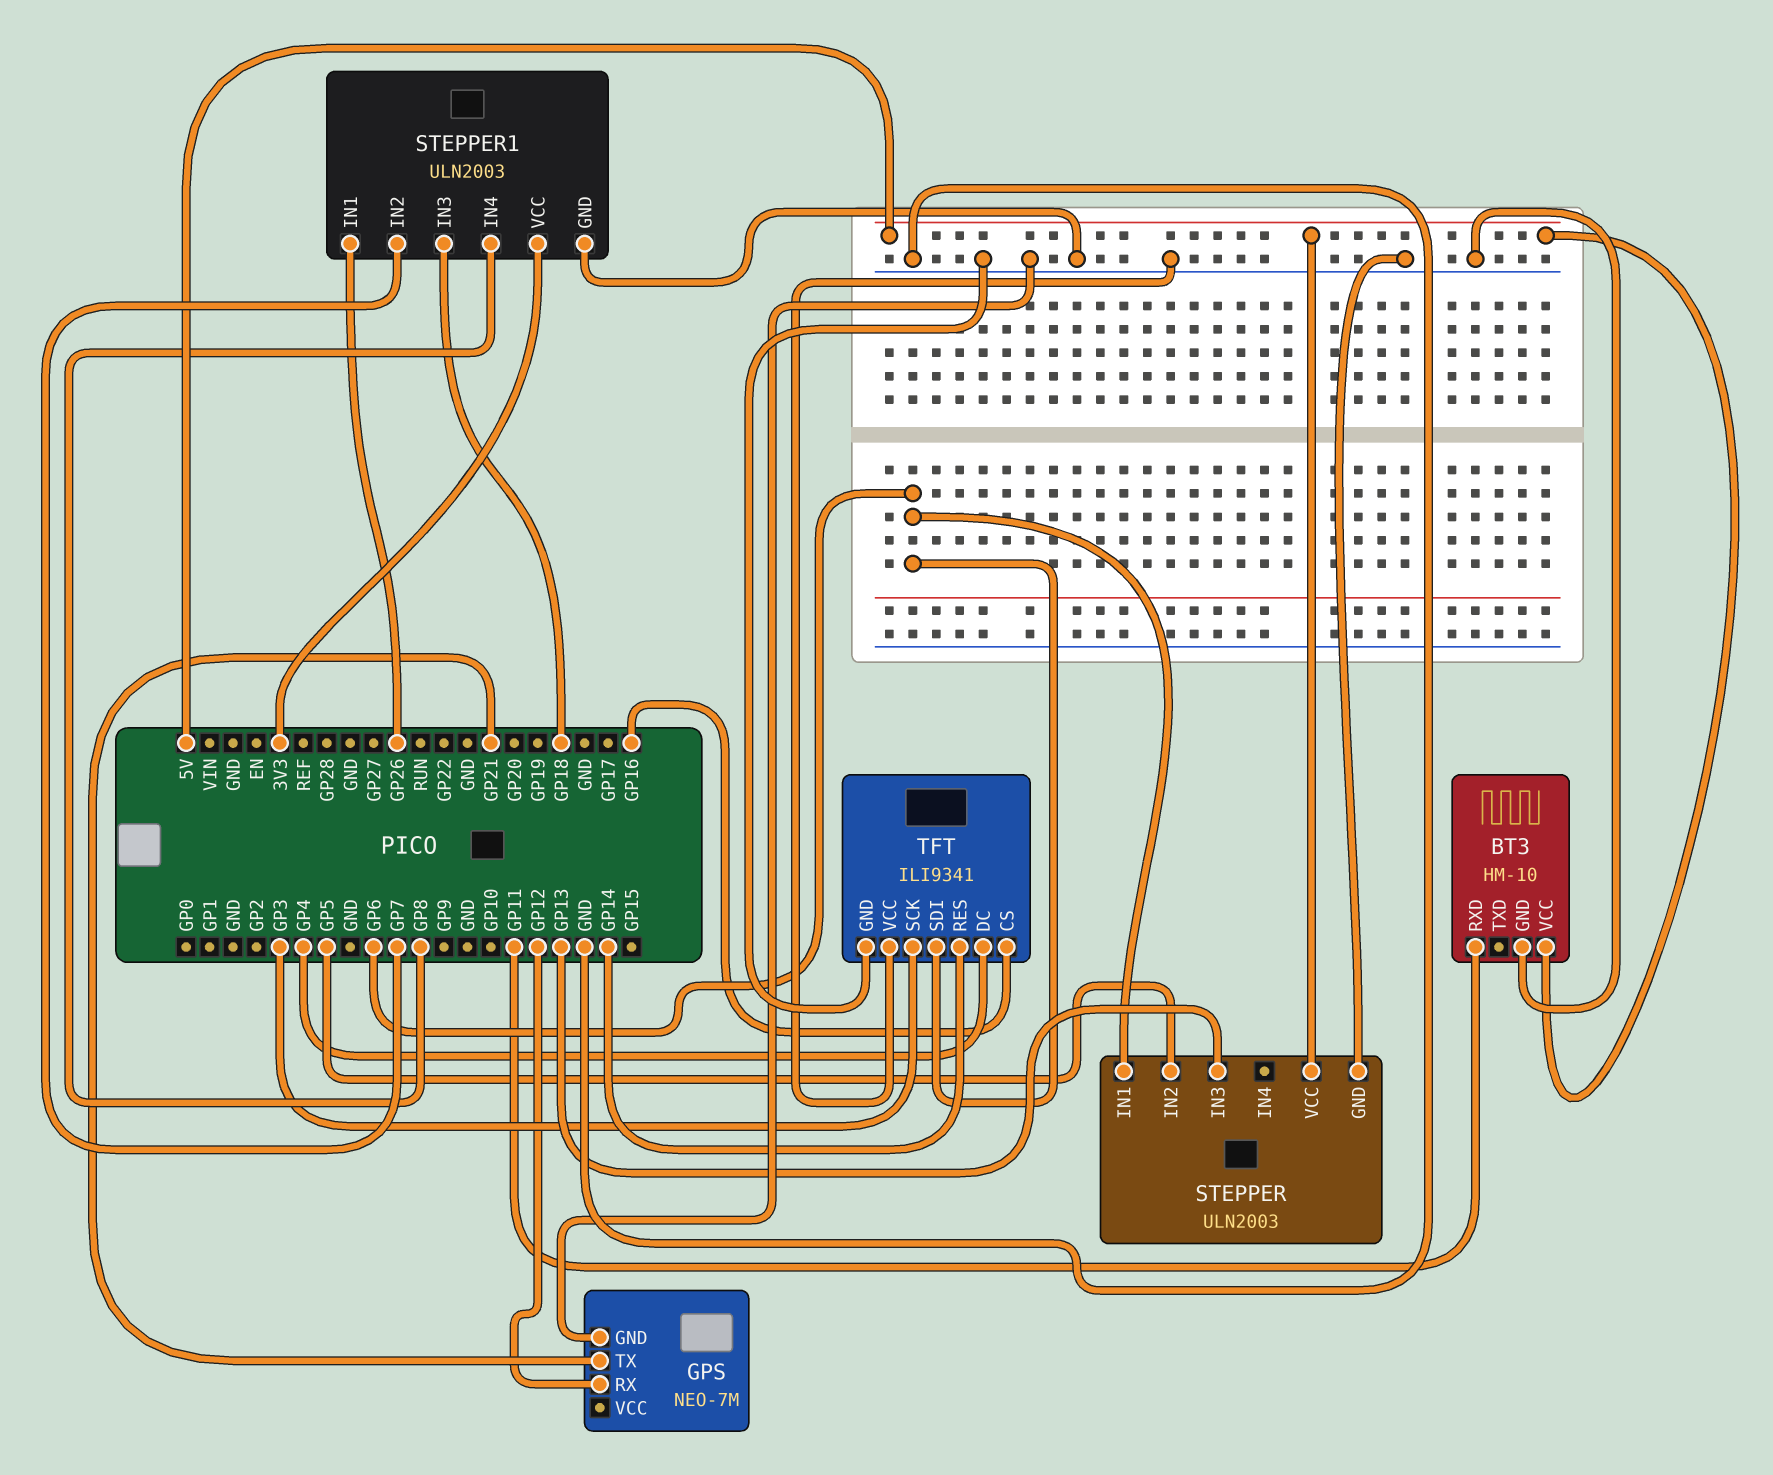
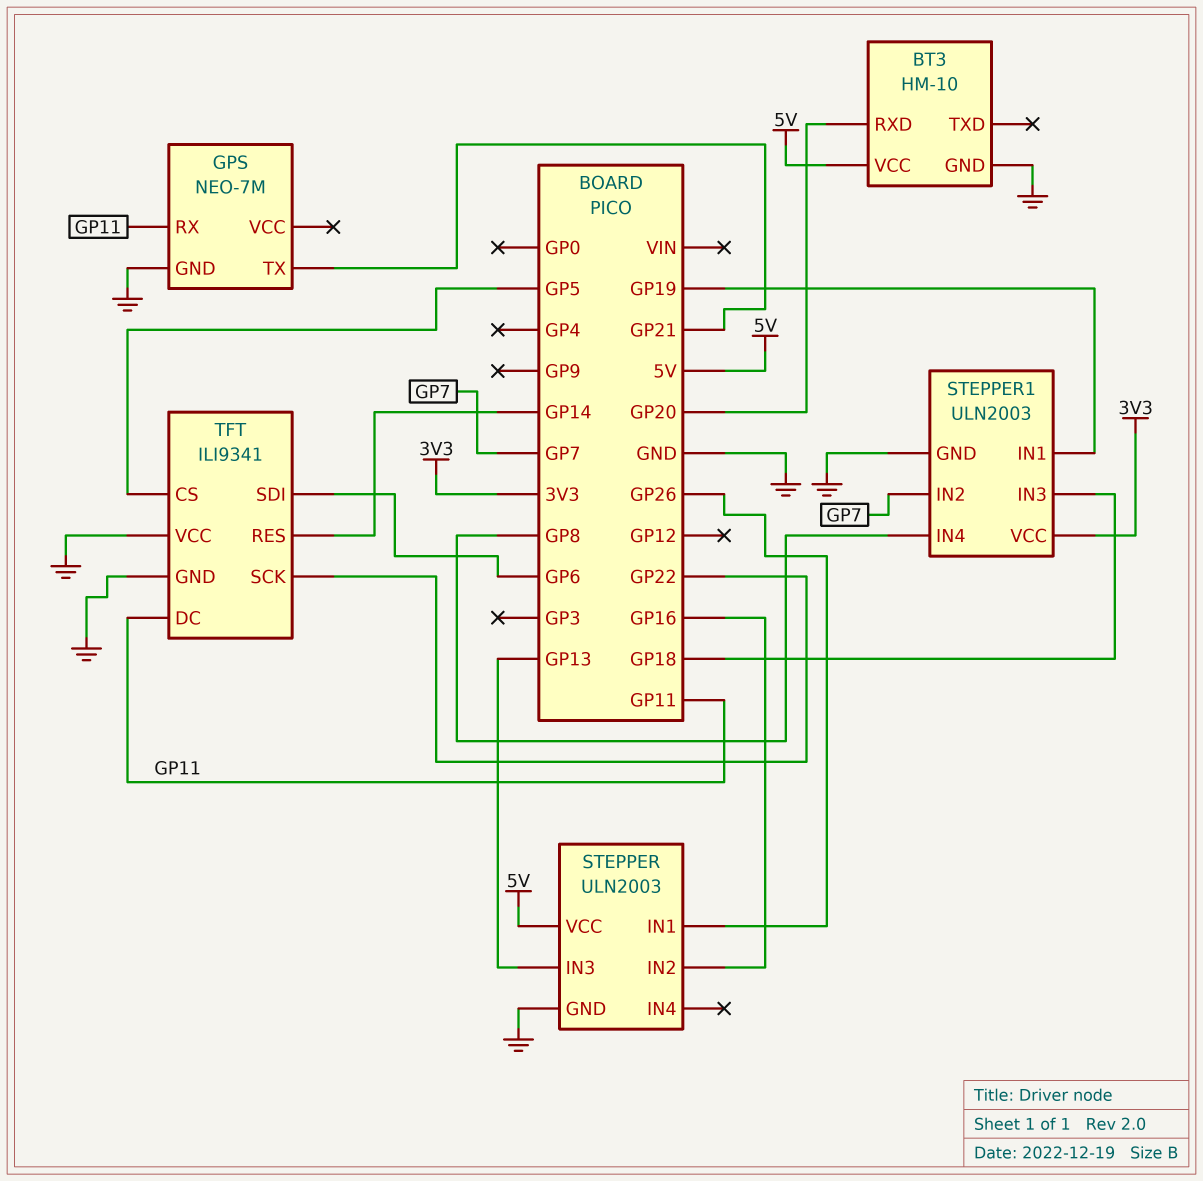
BT3 pin RXD: GP11 -> GP20
GPS pin RX: GP12 -> GP11
STEPPER pin IN1: GP6 -> GP26
STEPPER pin IN2: GP5 -> GP16
STEPPER1 pin IN1: GP26 -> GP19
TFT pin CS: GP16 -> GP5
TFT pin DC: GP4 -> GP11
TFT pin SCK: GP3 -> GP22

